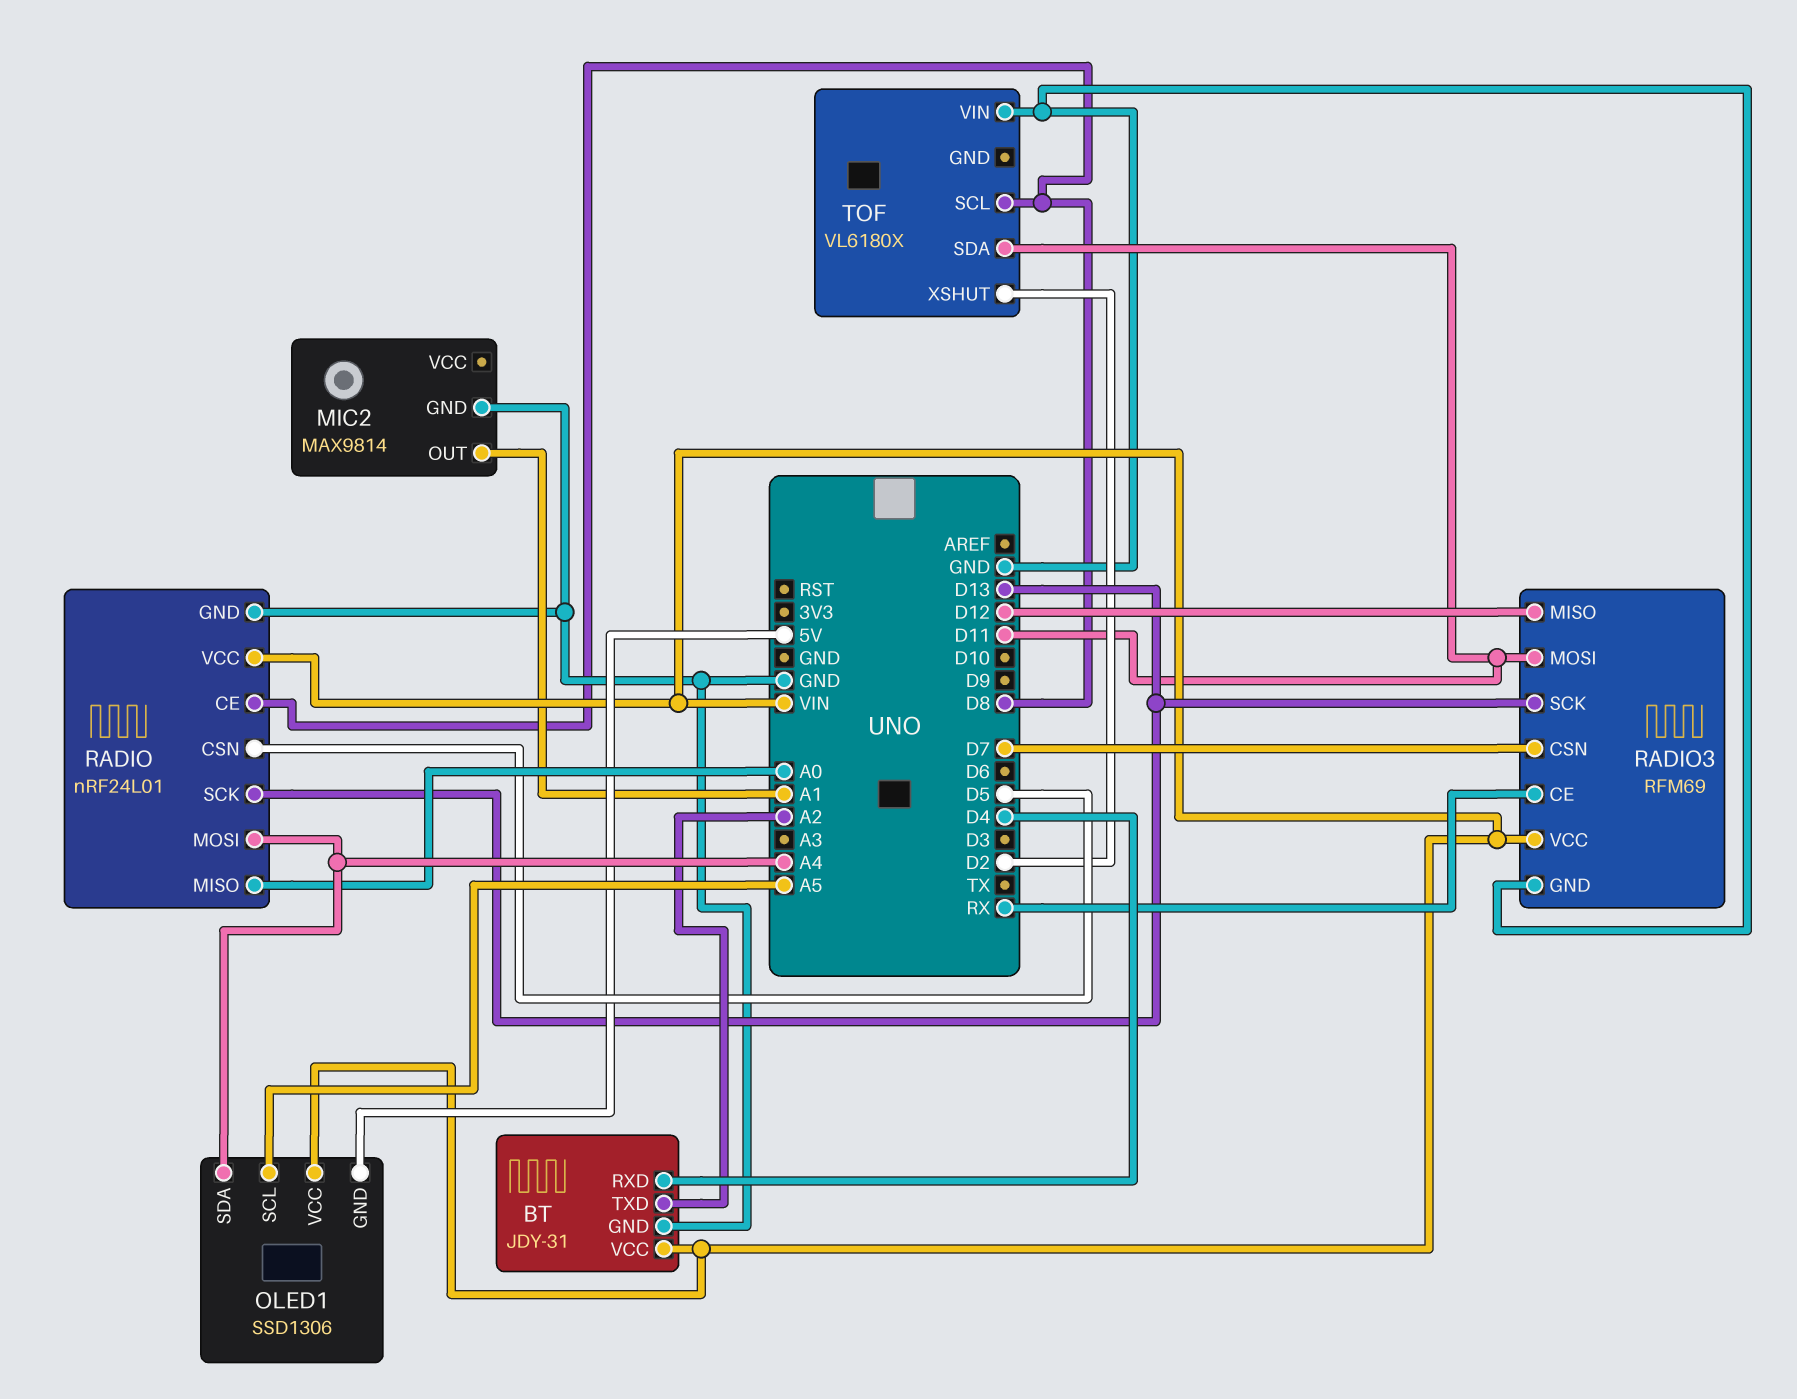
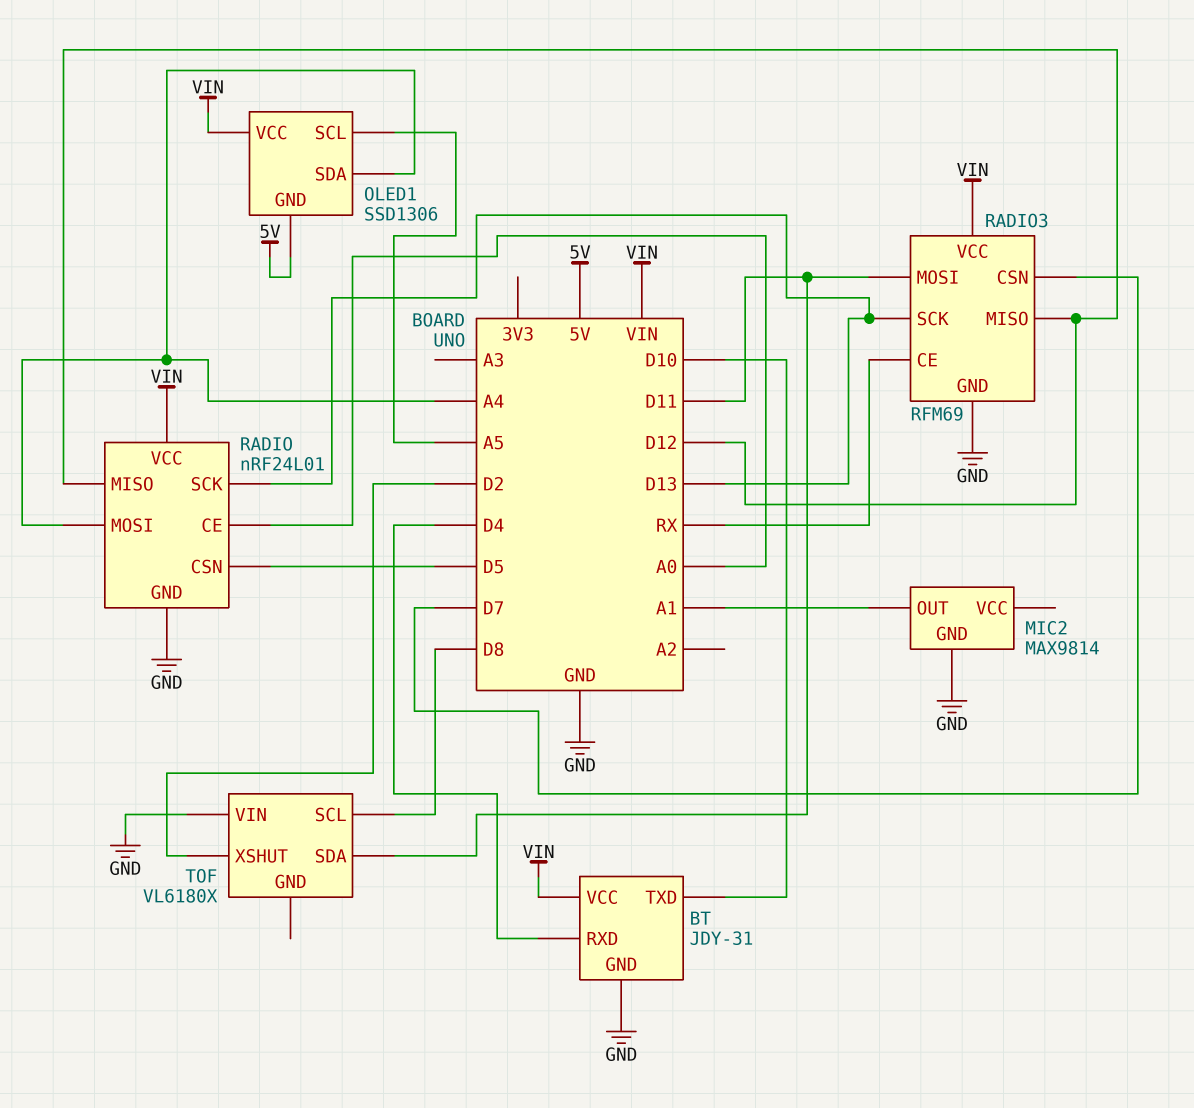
BT pin TXD: A2 -> D10
RADIO pin CE: D8 -> A0
RADIO pin MISO: A0 -> D12

